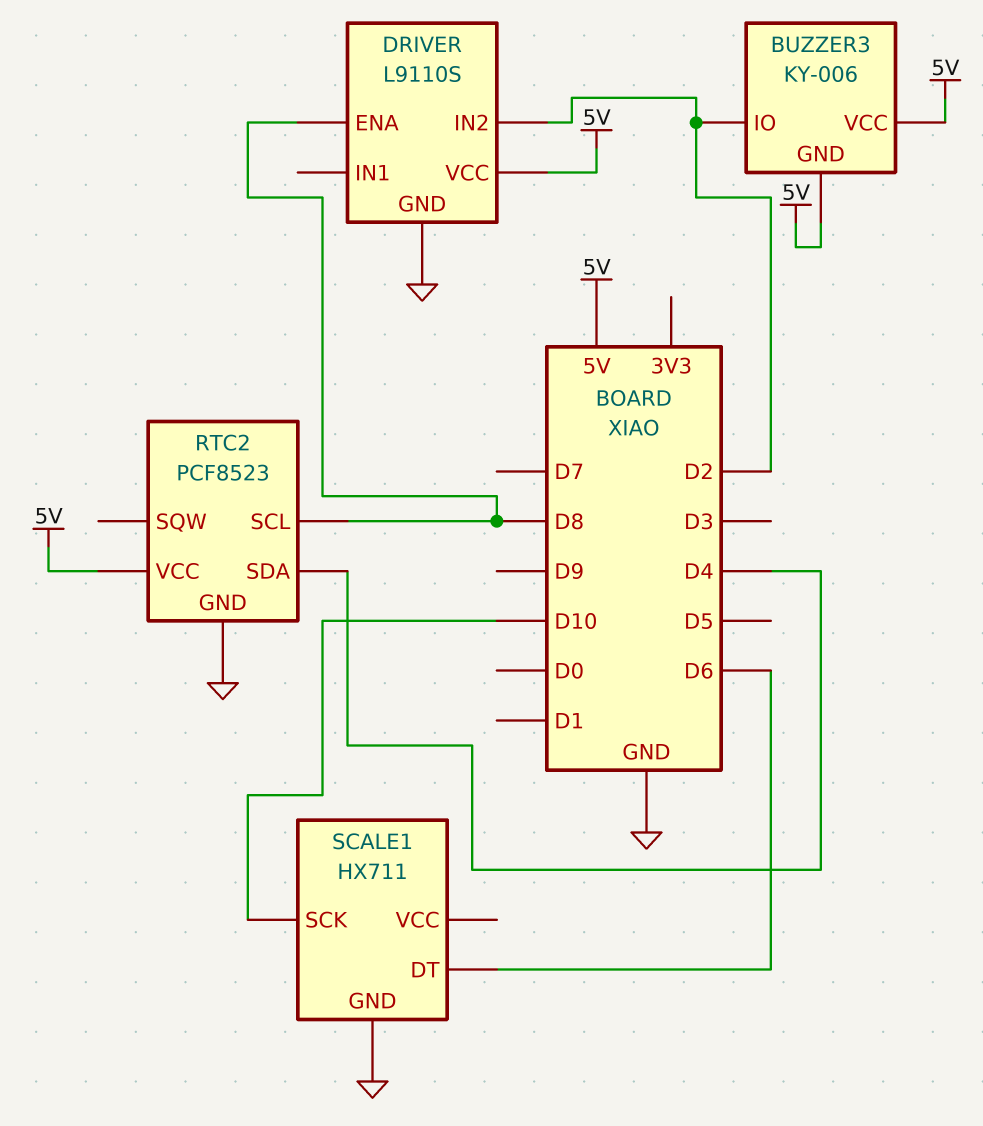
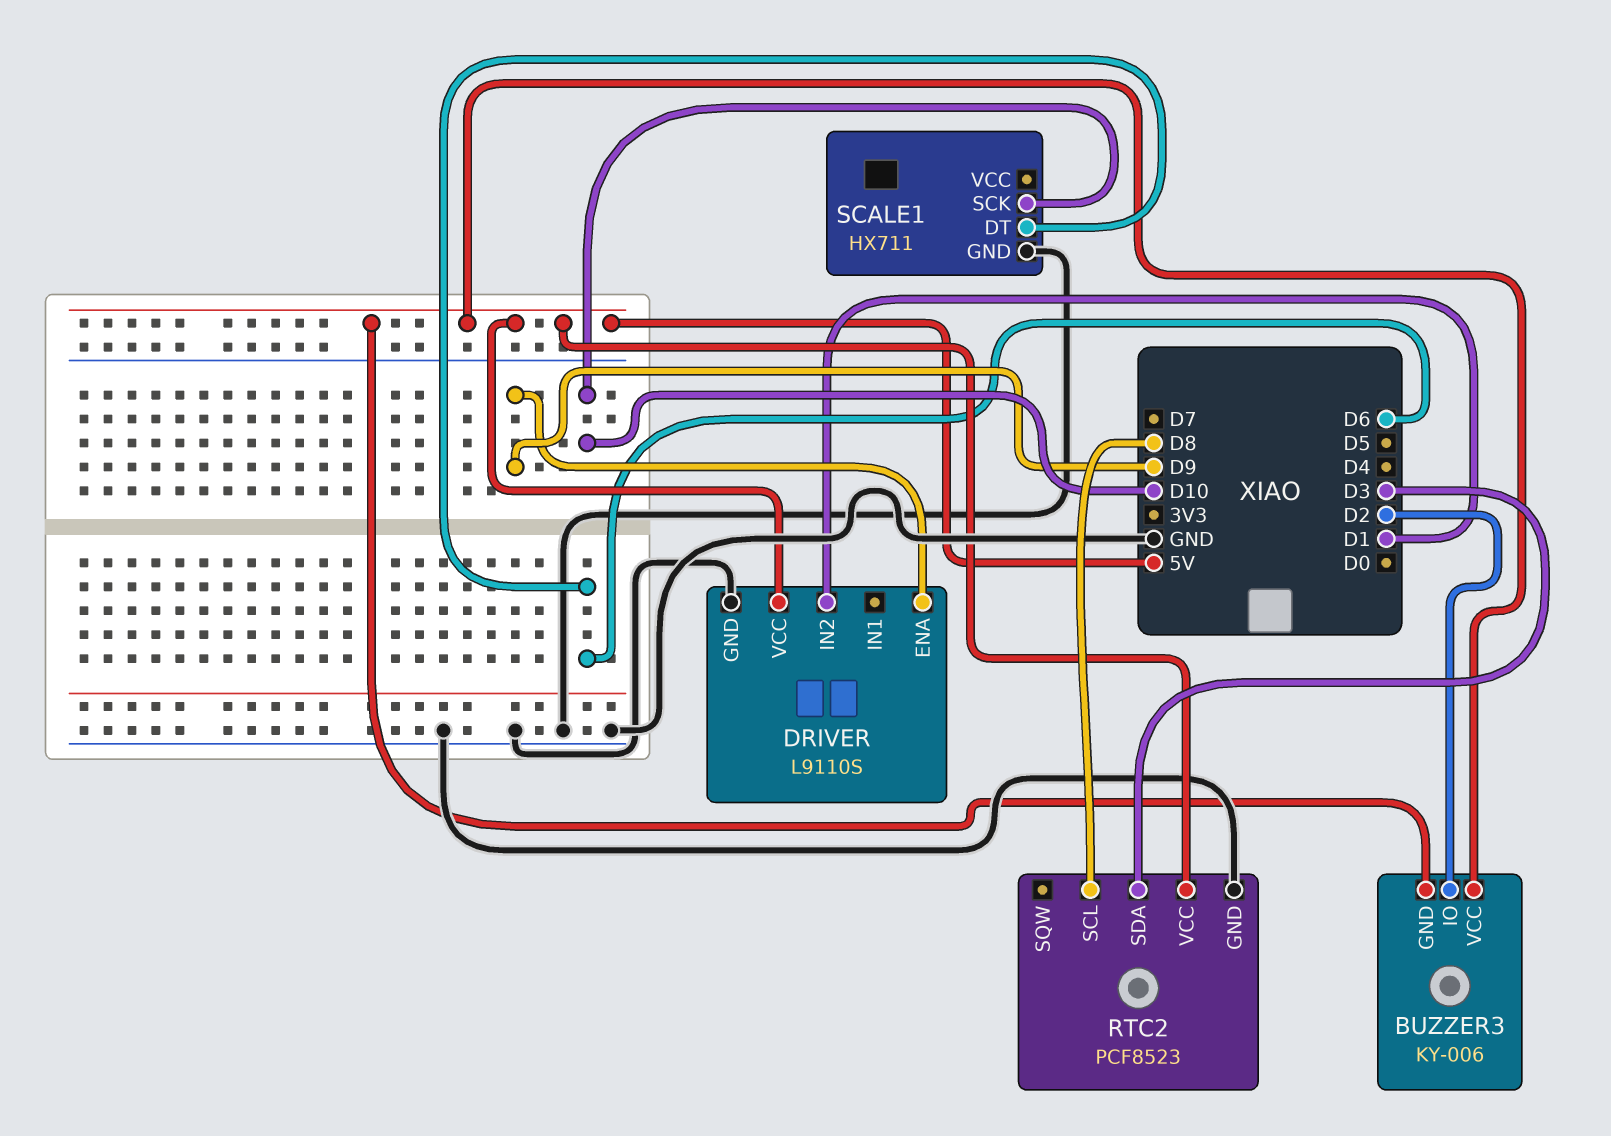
DRIVER pin ENA: D8 -> D9
DRIVER pin IN2: D2 -> D1
RTC2 pin SDA: D4 -> D3

